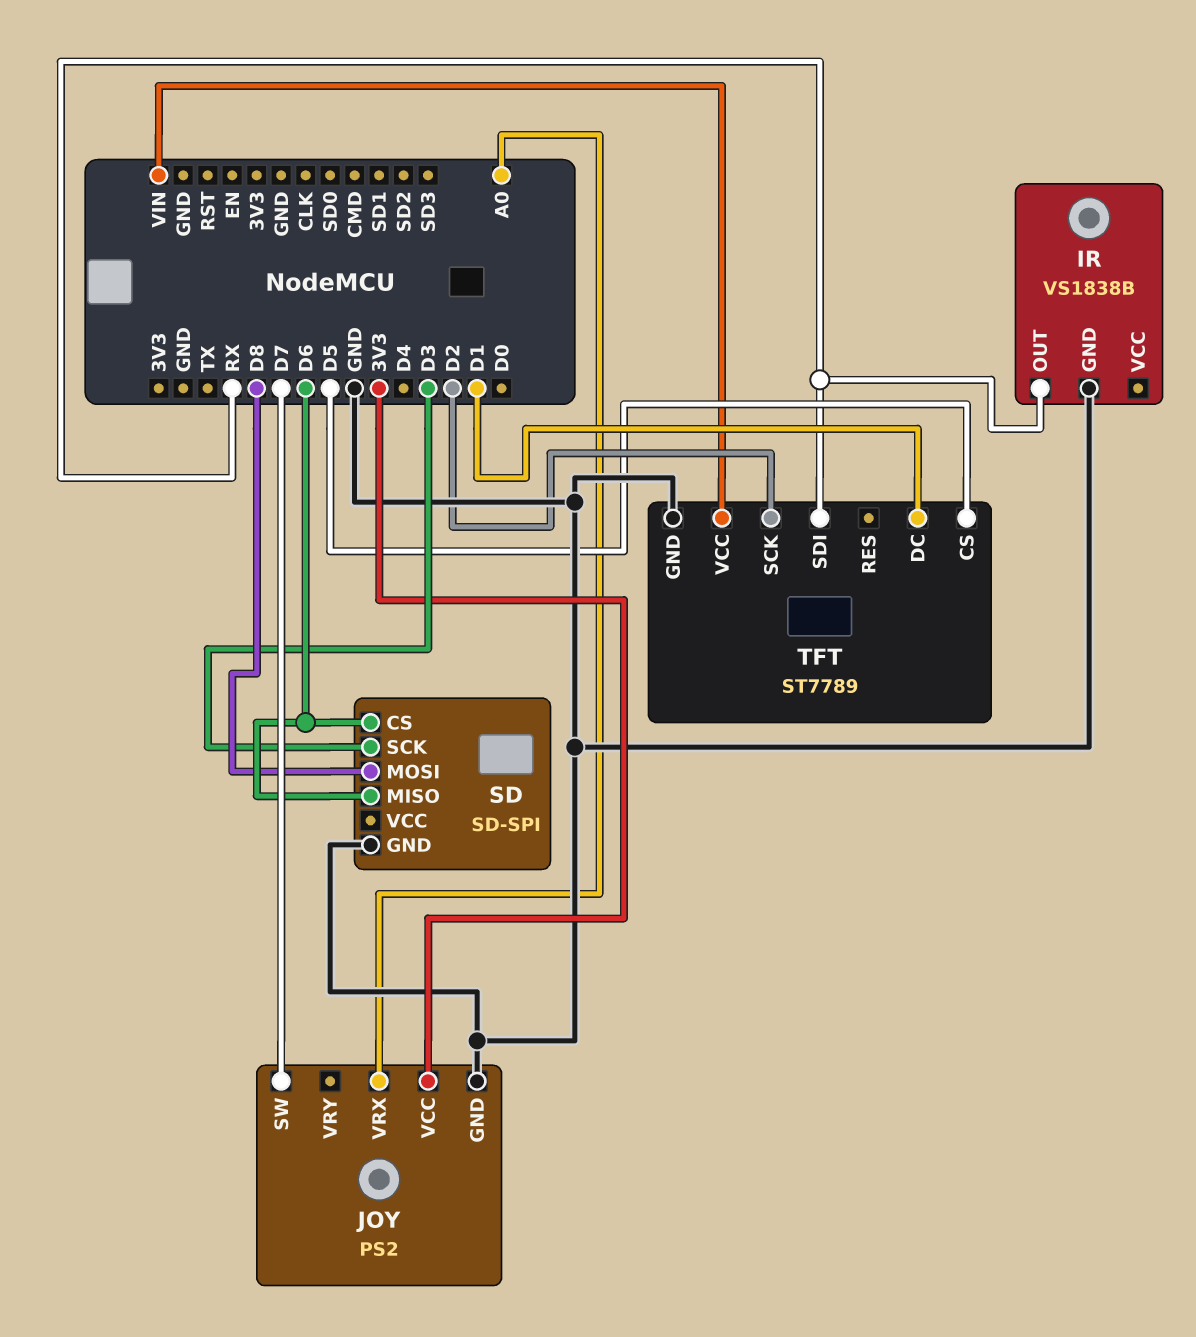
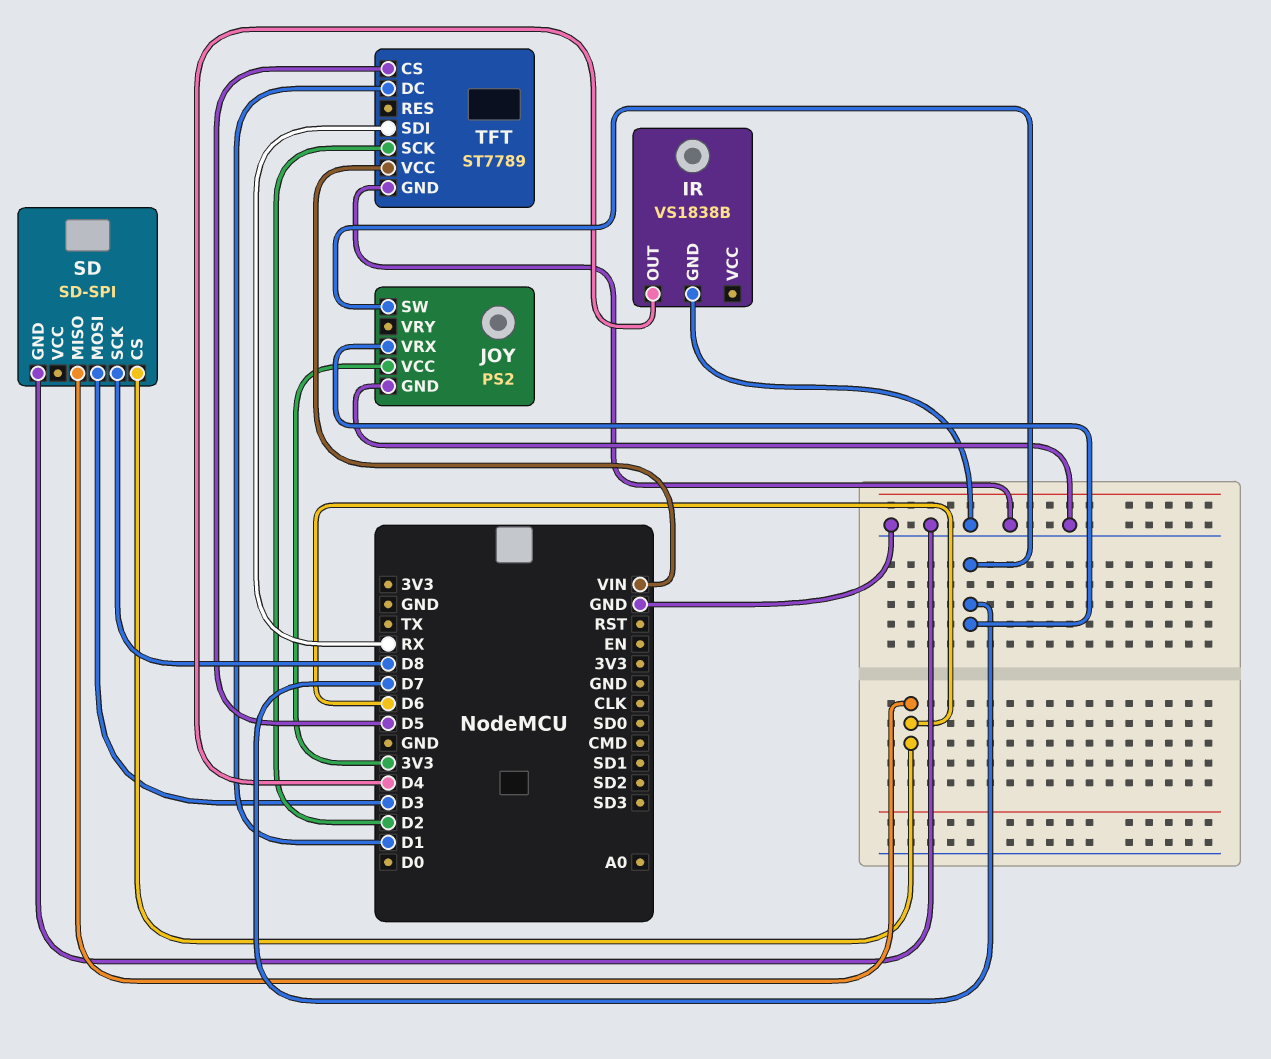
IR pin OUT: RX -> D4
JOY pin VRX: A0 -> D7
SD pin MOSI: D8 -> D3
SD pin SCK: D3 -> D8

